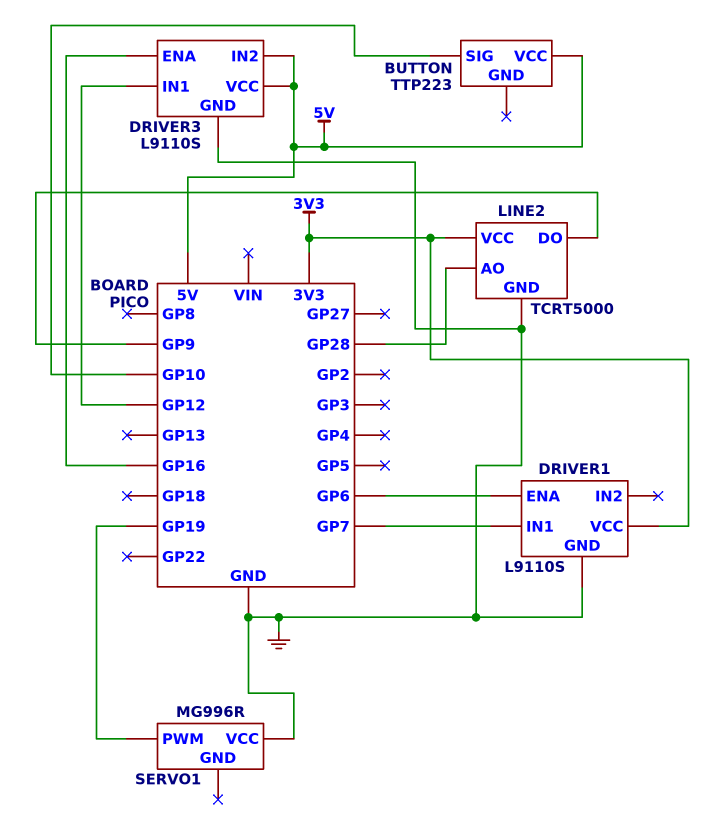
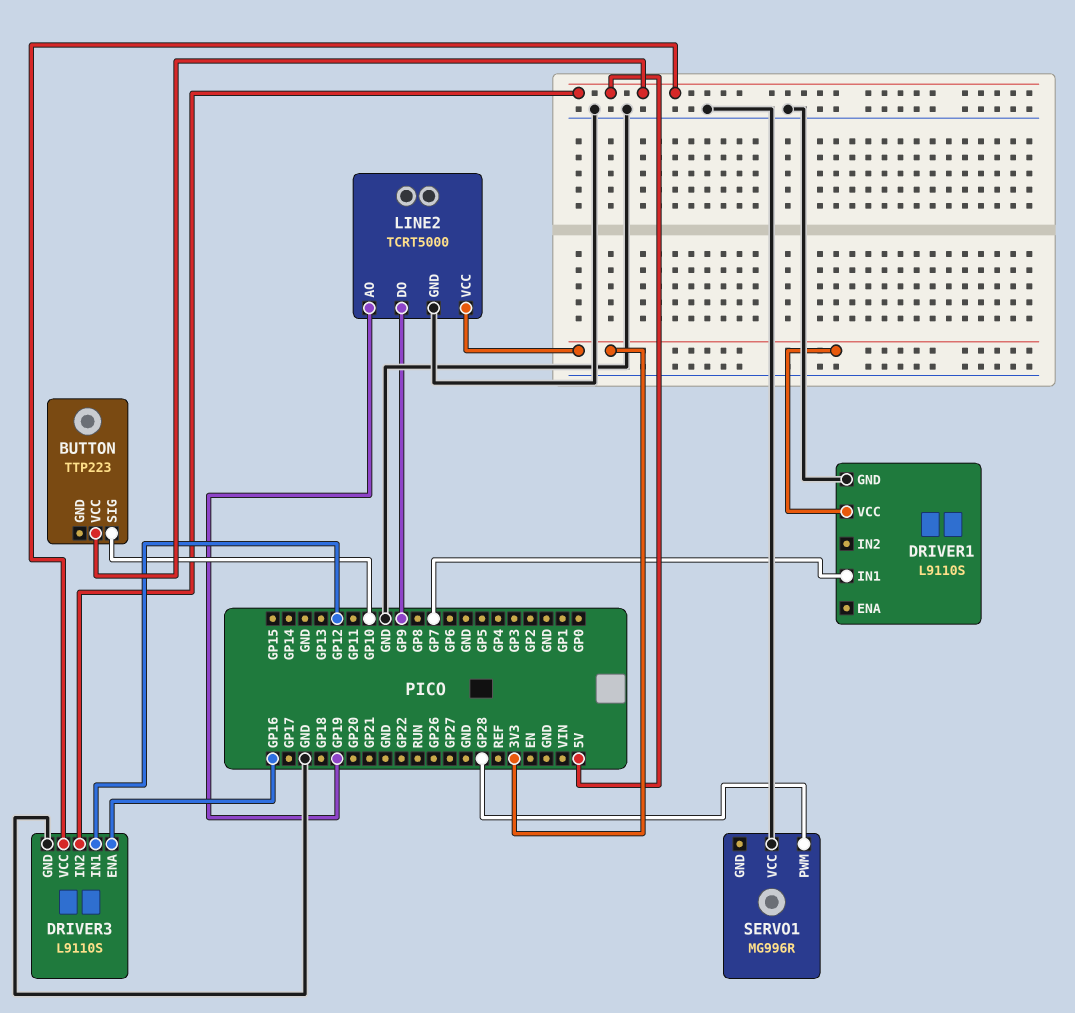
DRIVER1 pin ENA: GP6 -> none
LINE2 pin AO: GP28 -> GP19
SERVO1 pin PWM: GP19 -> GP28

